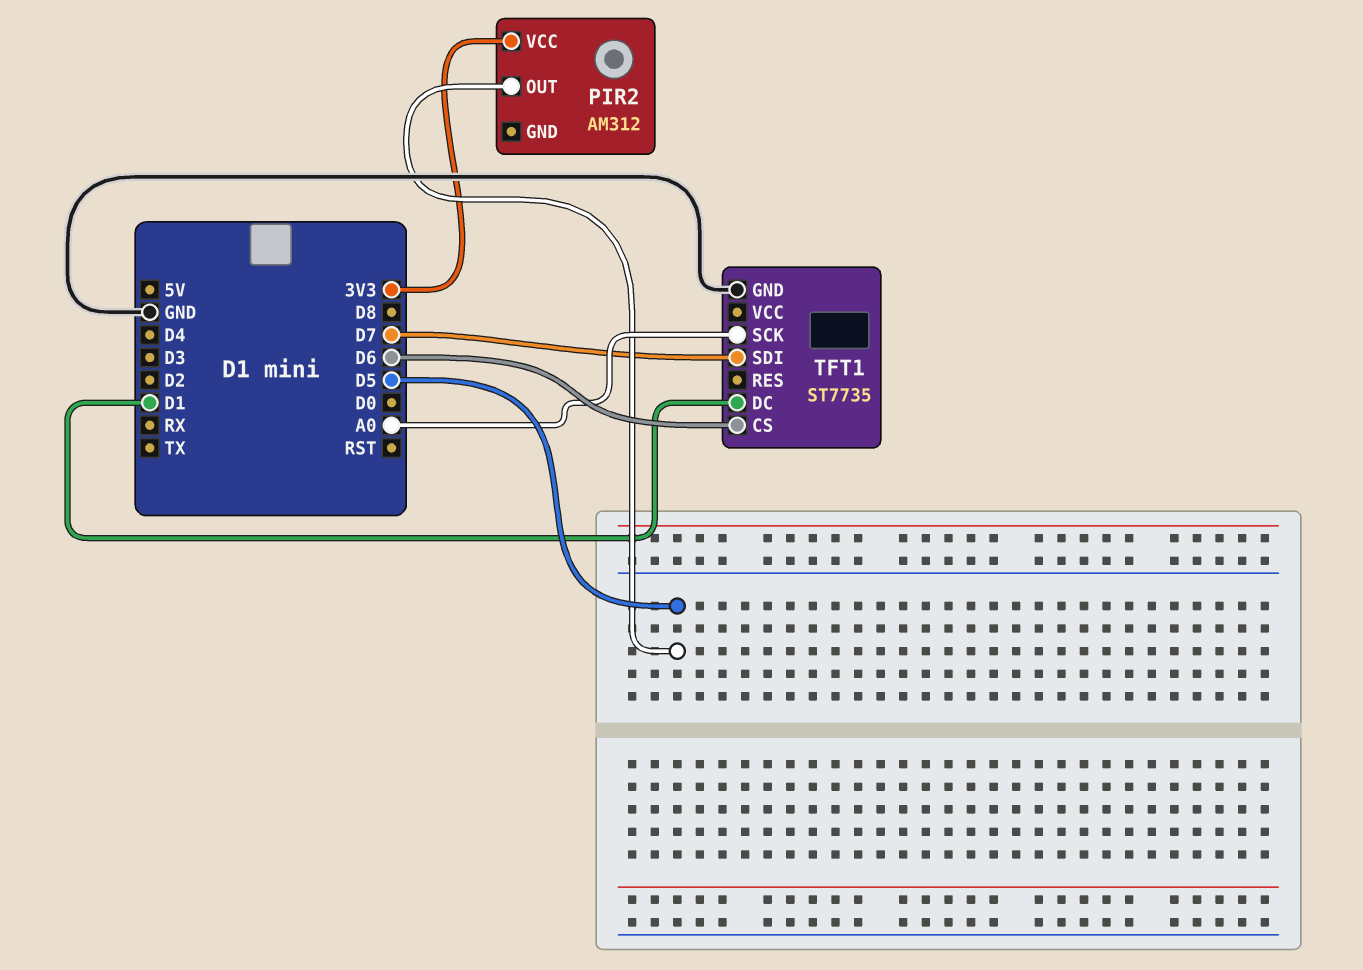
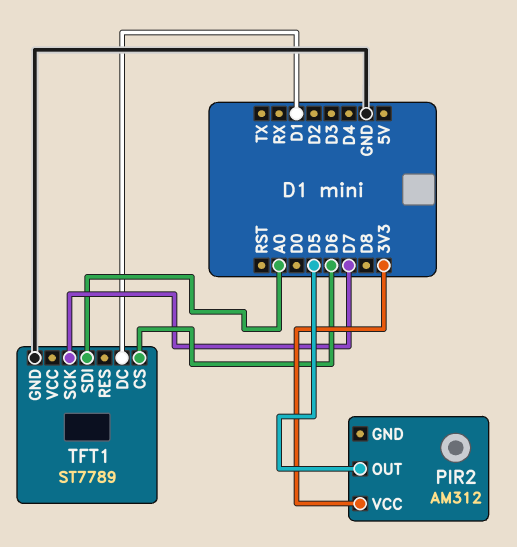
TFT1: ST7735 -> ST7789
TFT1 pin SCK: A0 -> D7
TFT1 pin SDI: D7 -> A0

